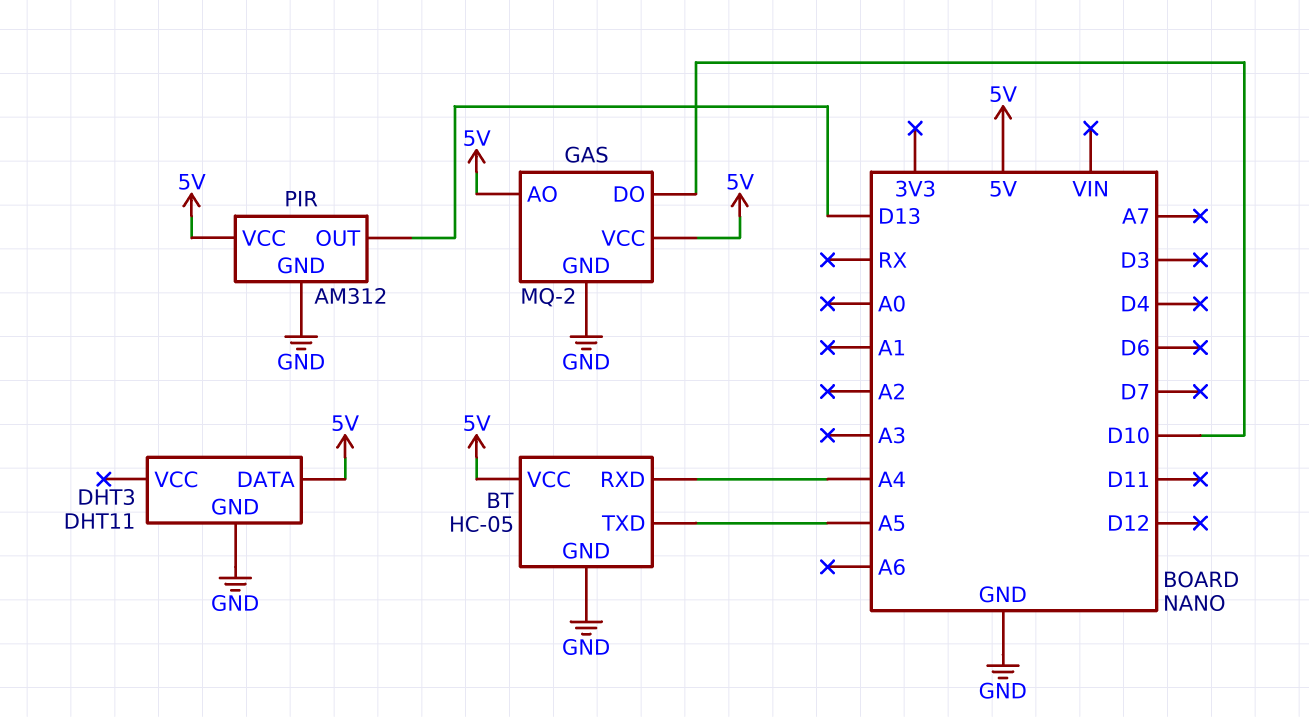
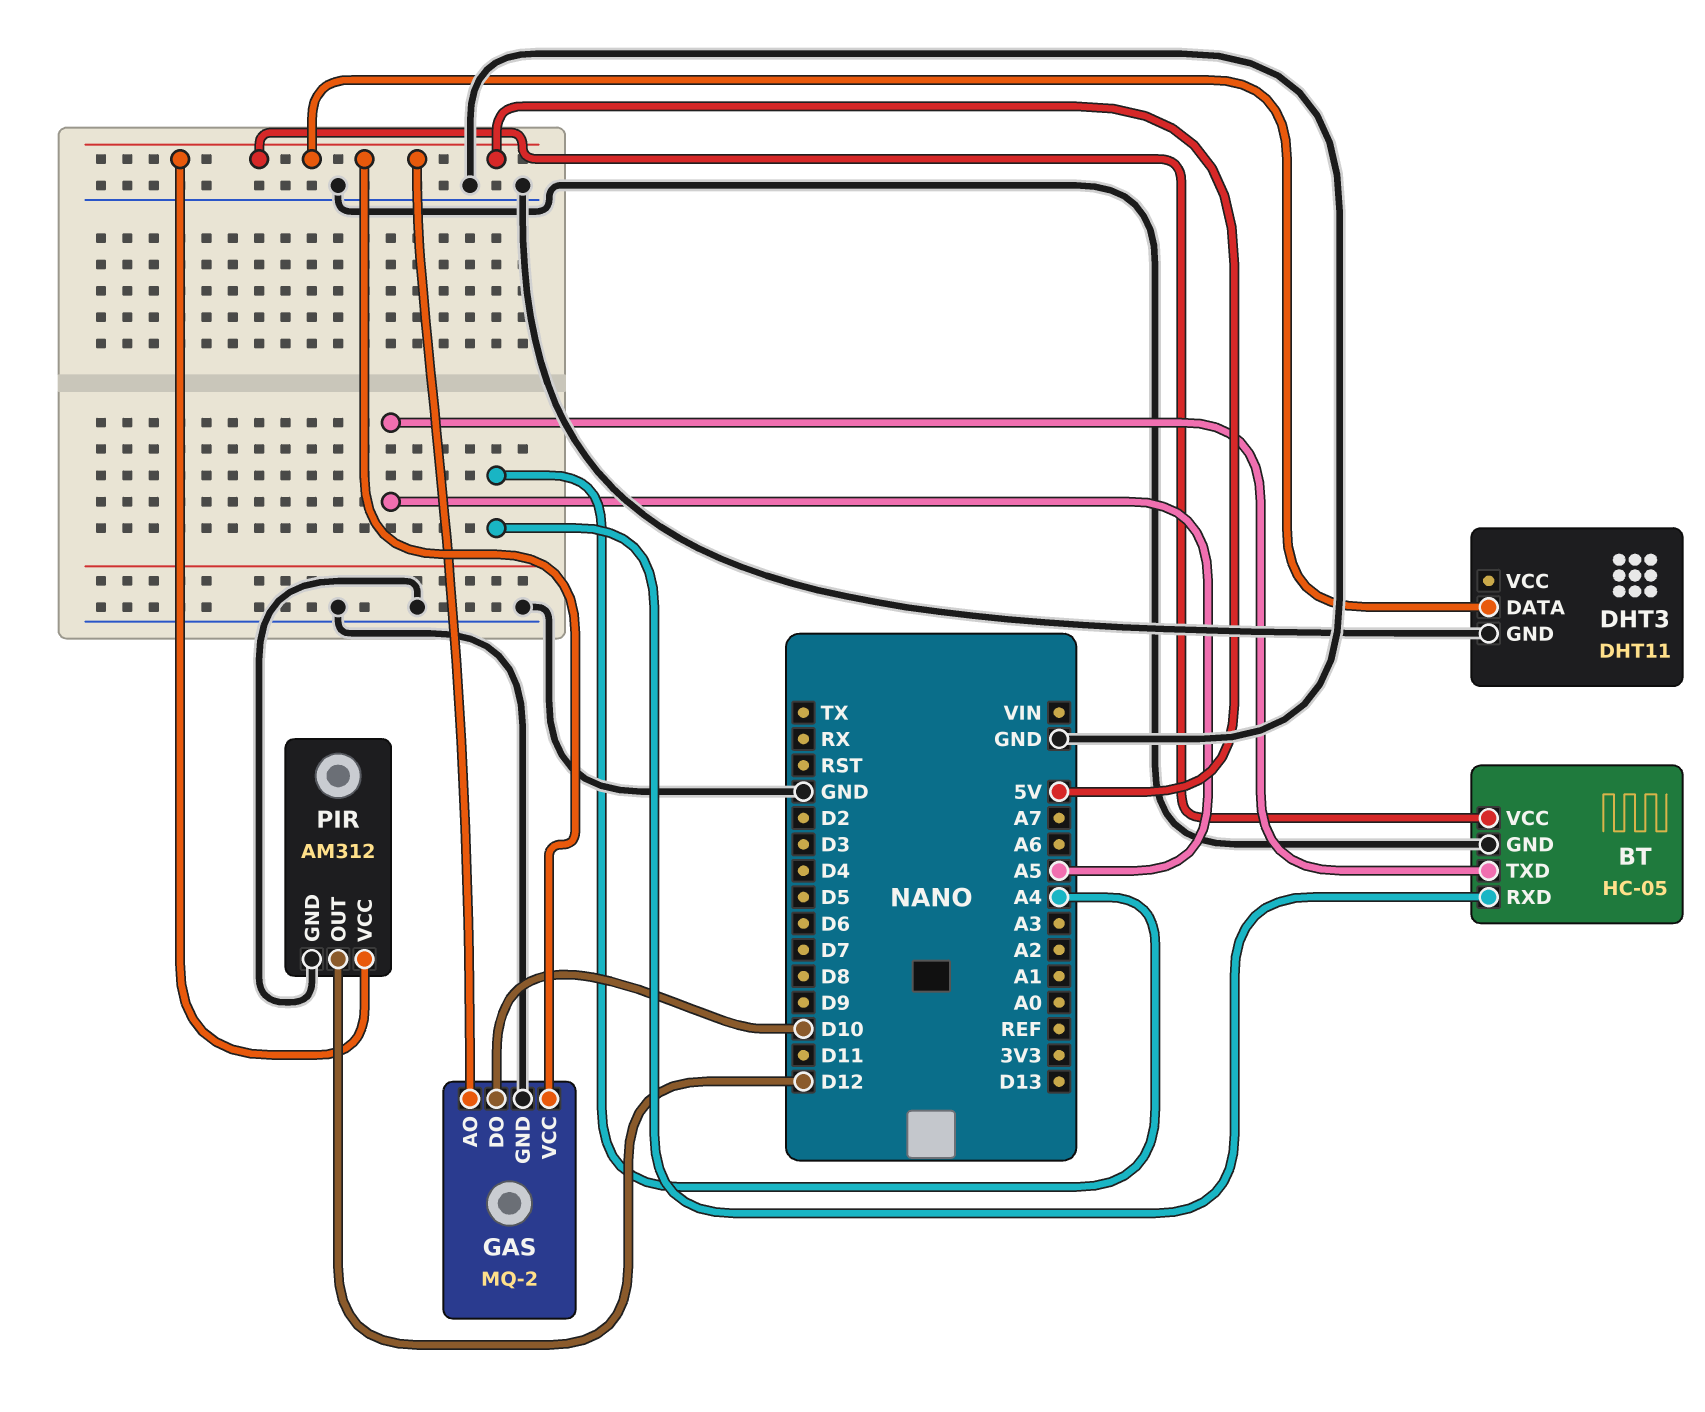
PIR pin OUT: D13 -> D12

